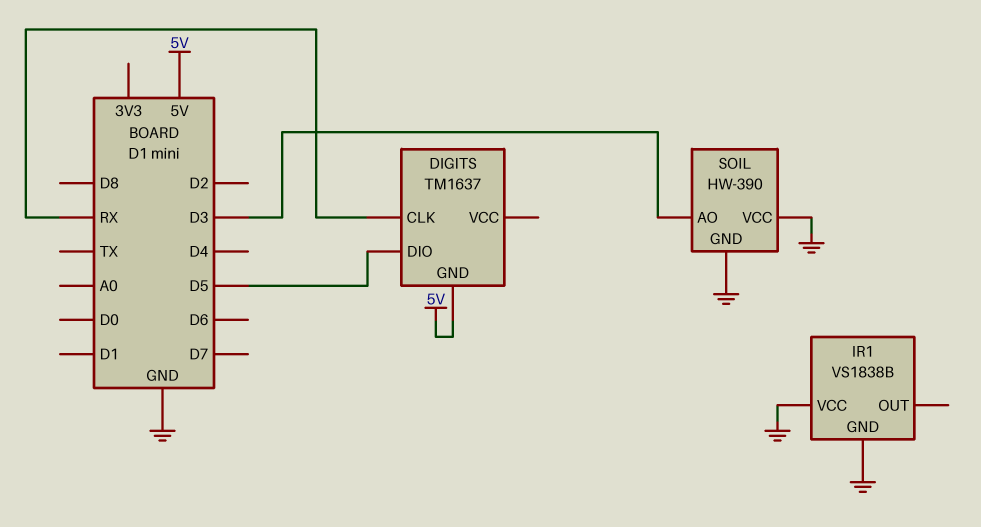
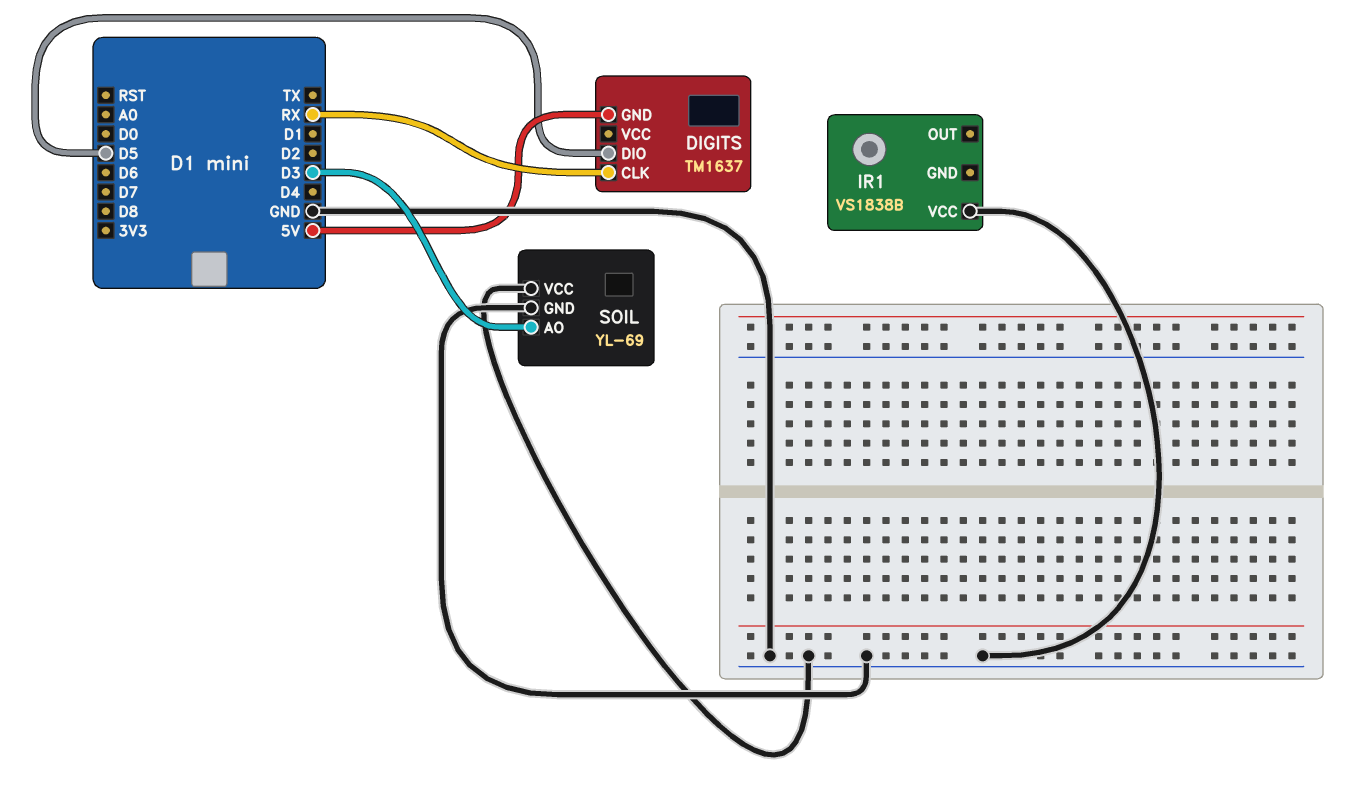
IR1 pin GND: GND -> none
SOIL: HW-390 -> YL-69

